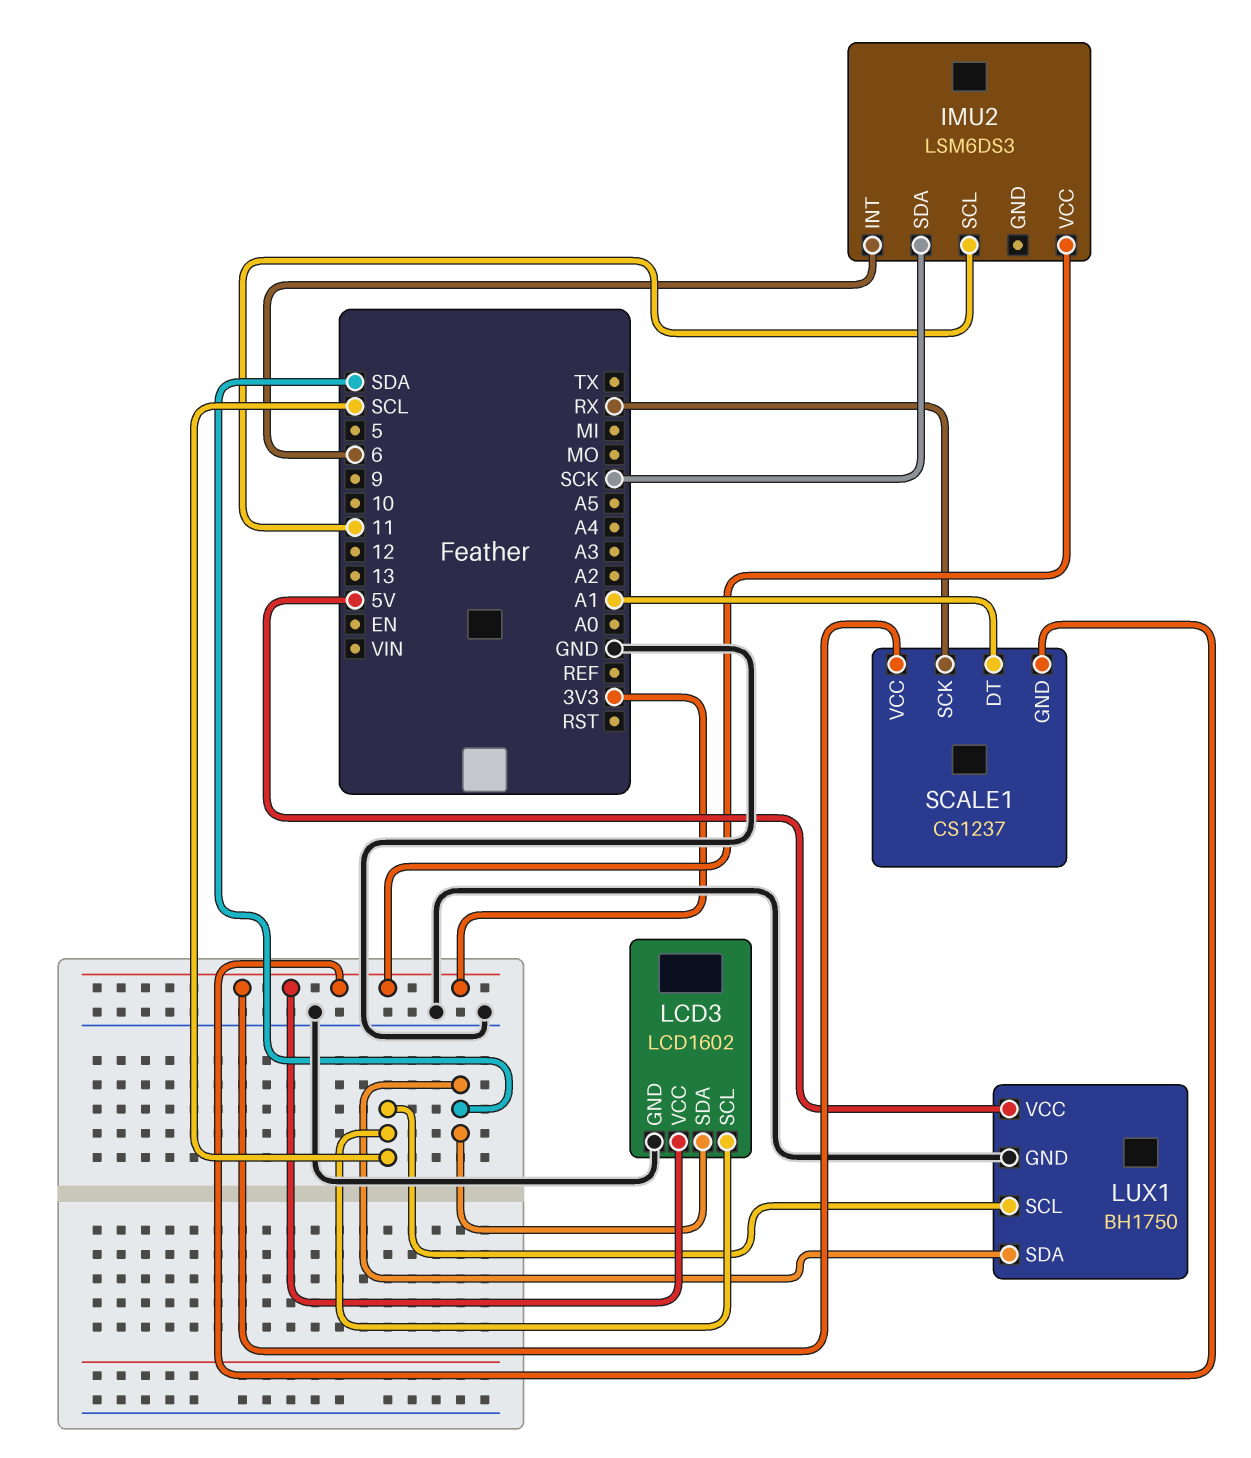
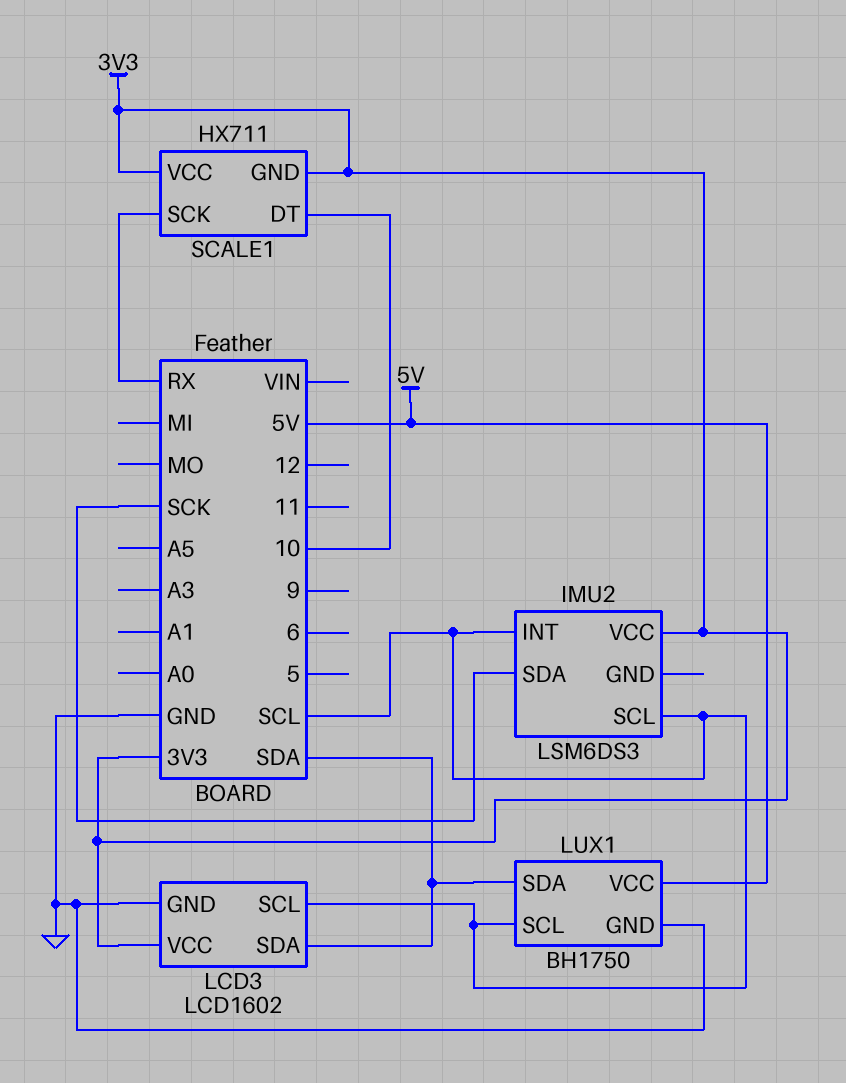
IMU2 pin INT: 6 -> SCL
IMU2 pin SCL: 11 -> SCL
SCALE1: CS1237 -> HX711
SCALE1 pin DT: A1 -> 10

